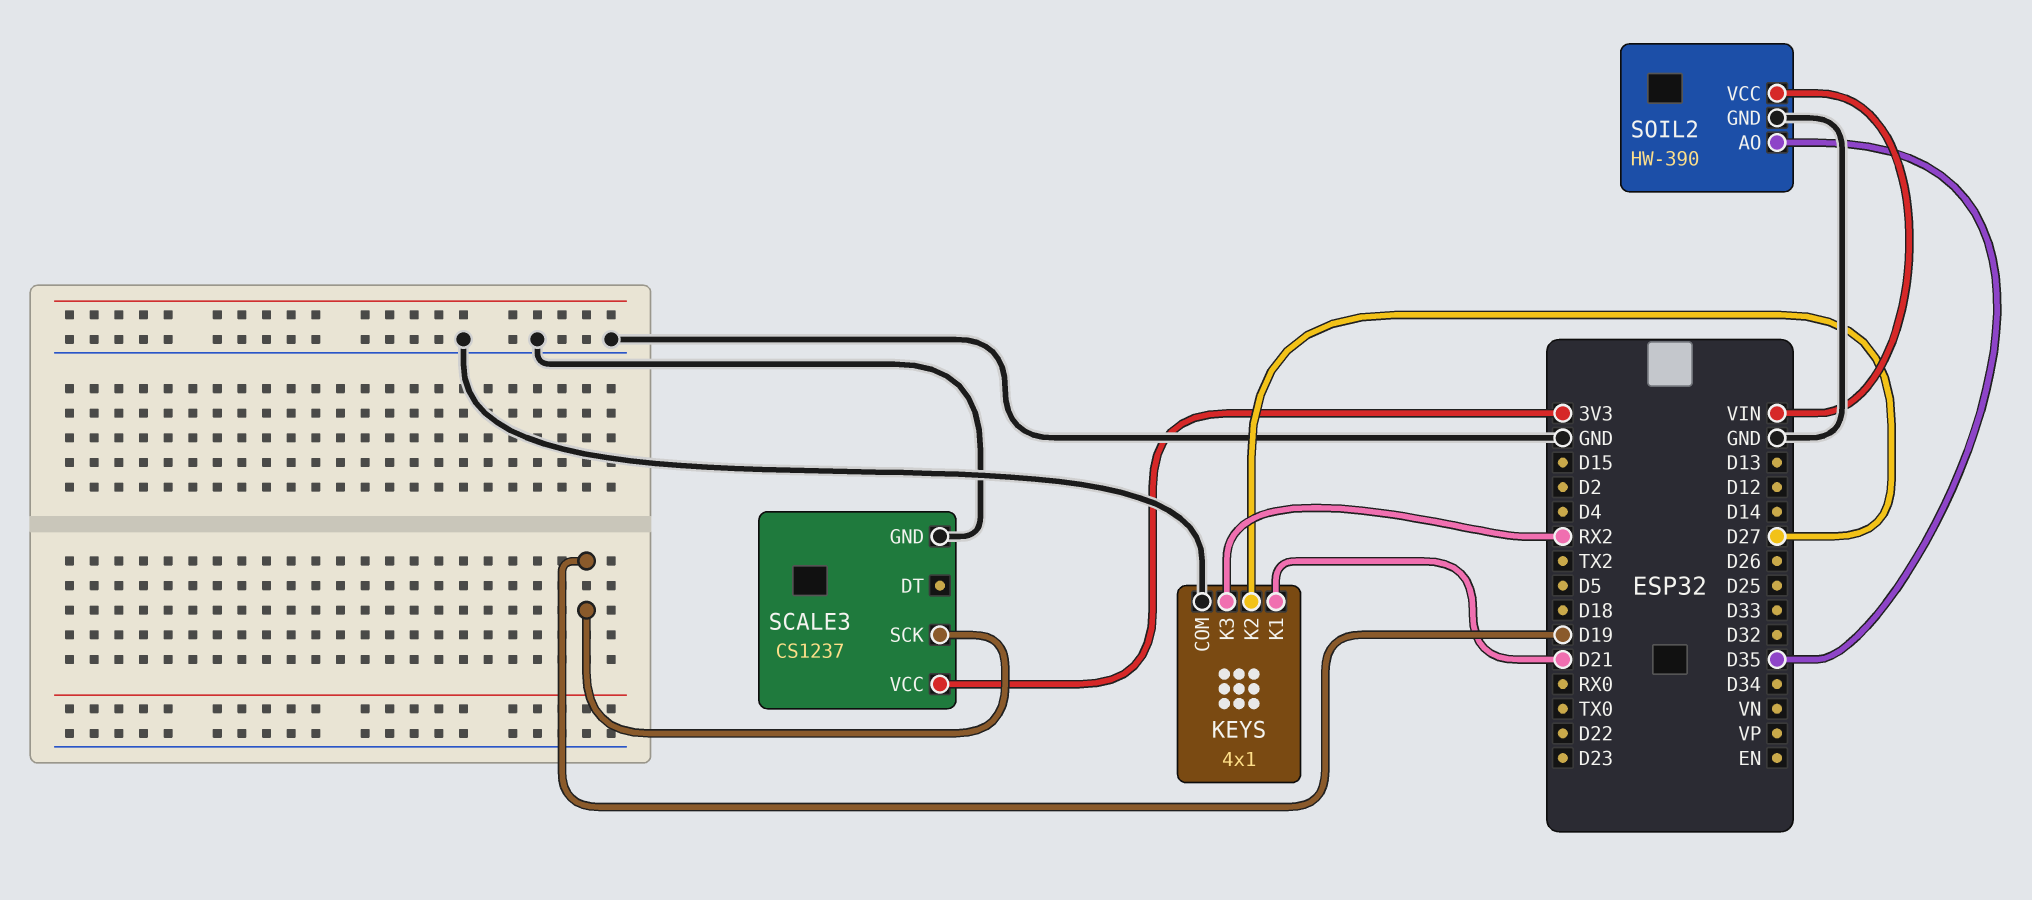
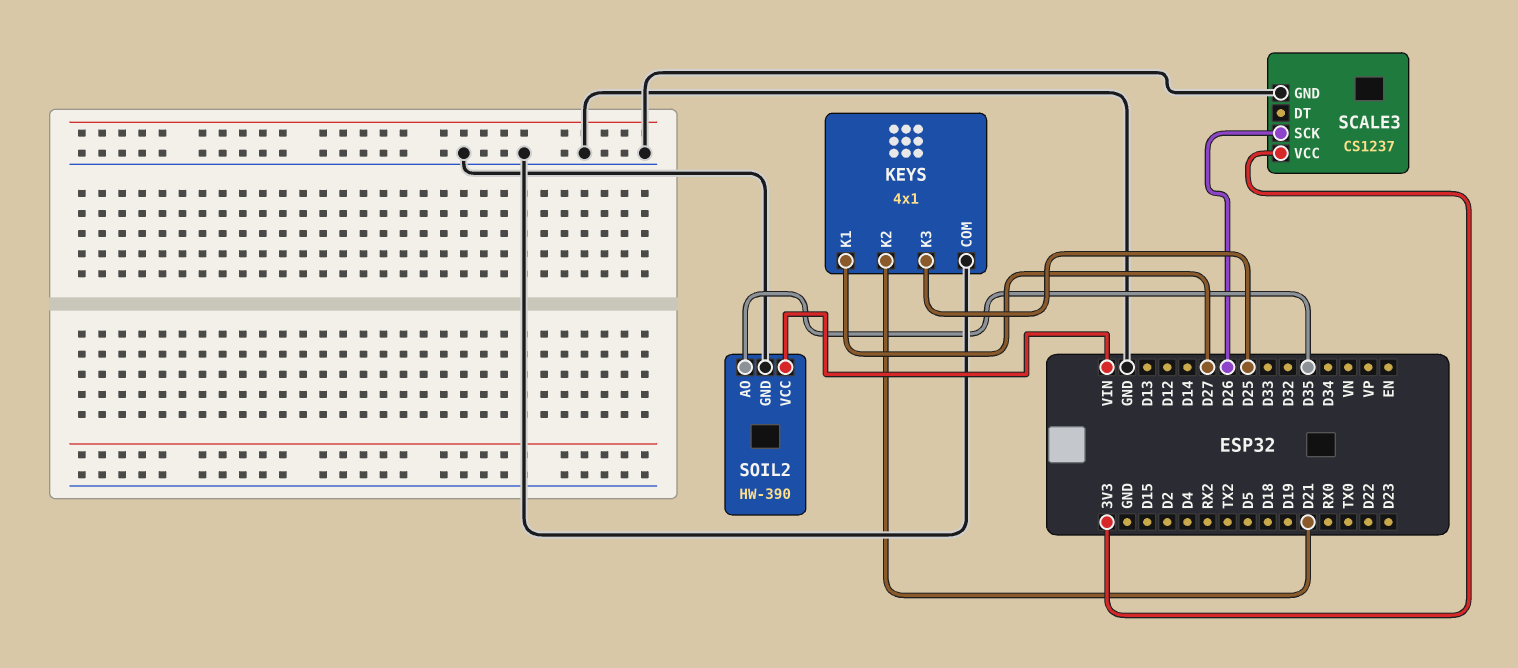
KEYS pin K1: D21 -> D27
KEYS pin K2: D27 -> D21
KEYS pin K3: RX2 -> D25
SCALE3 pin SCK: D19 -> D26

